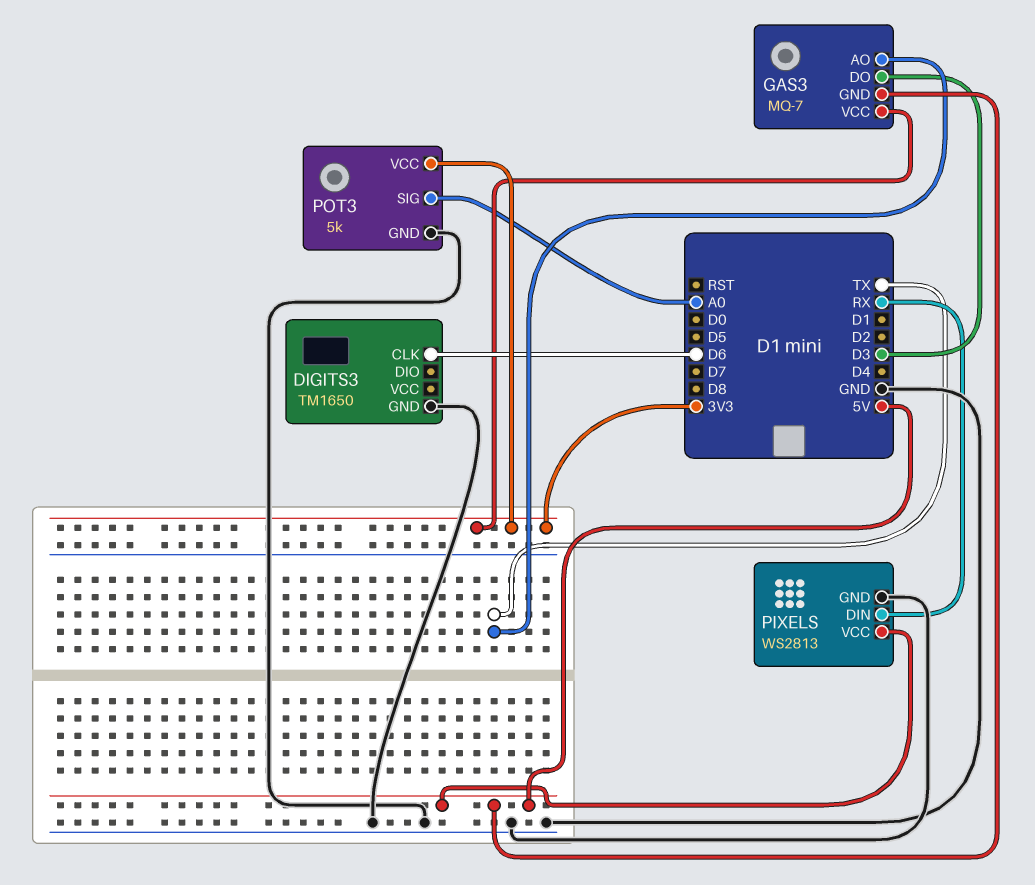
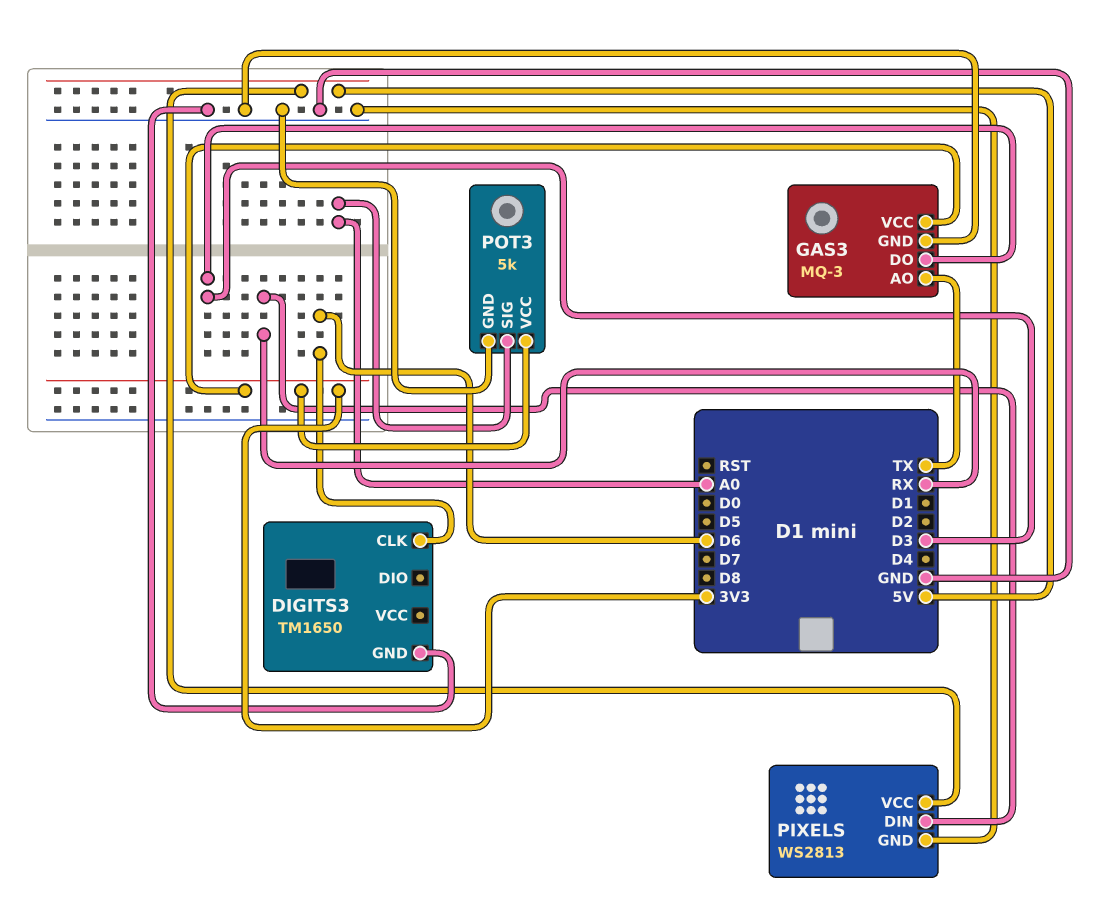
GAS3: MQ-7 -> MQ-3
GAS3 pin GND: 5V -> GND

